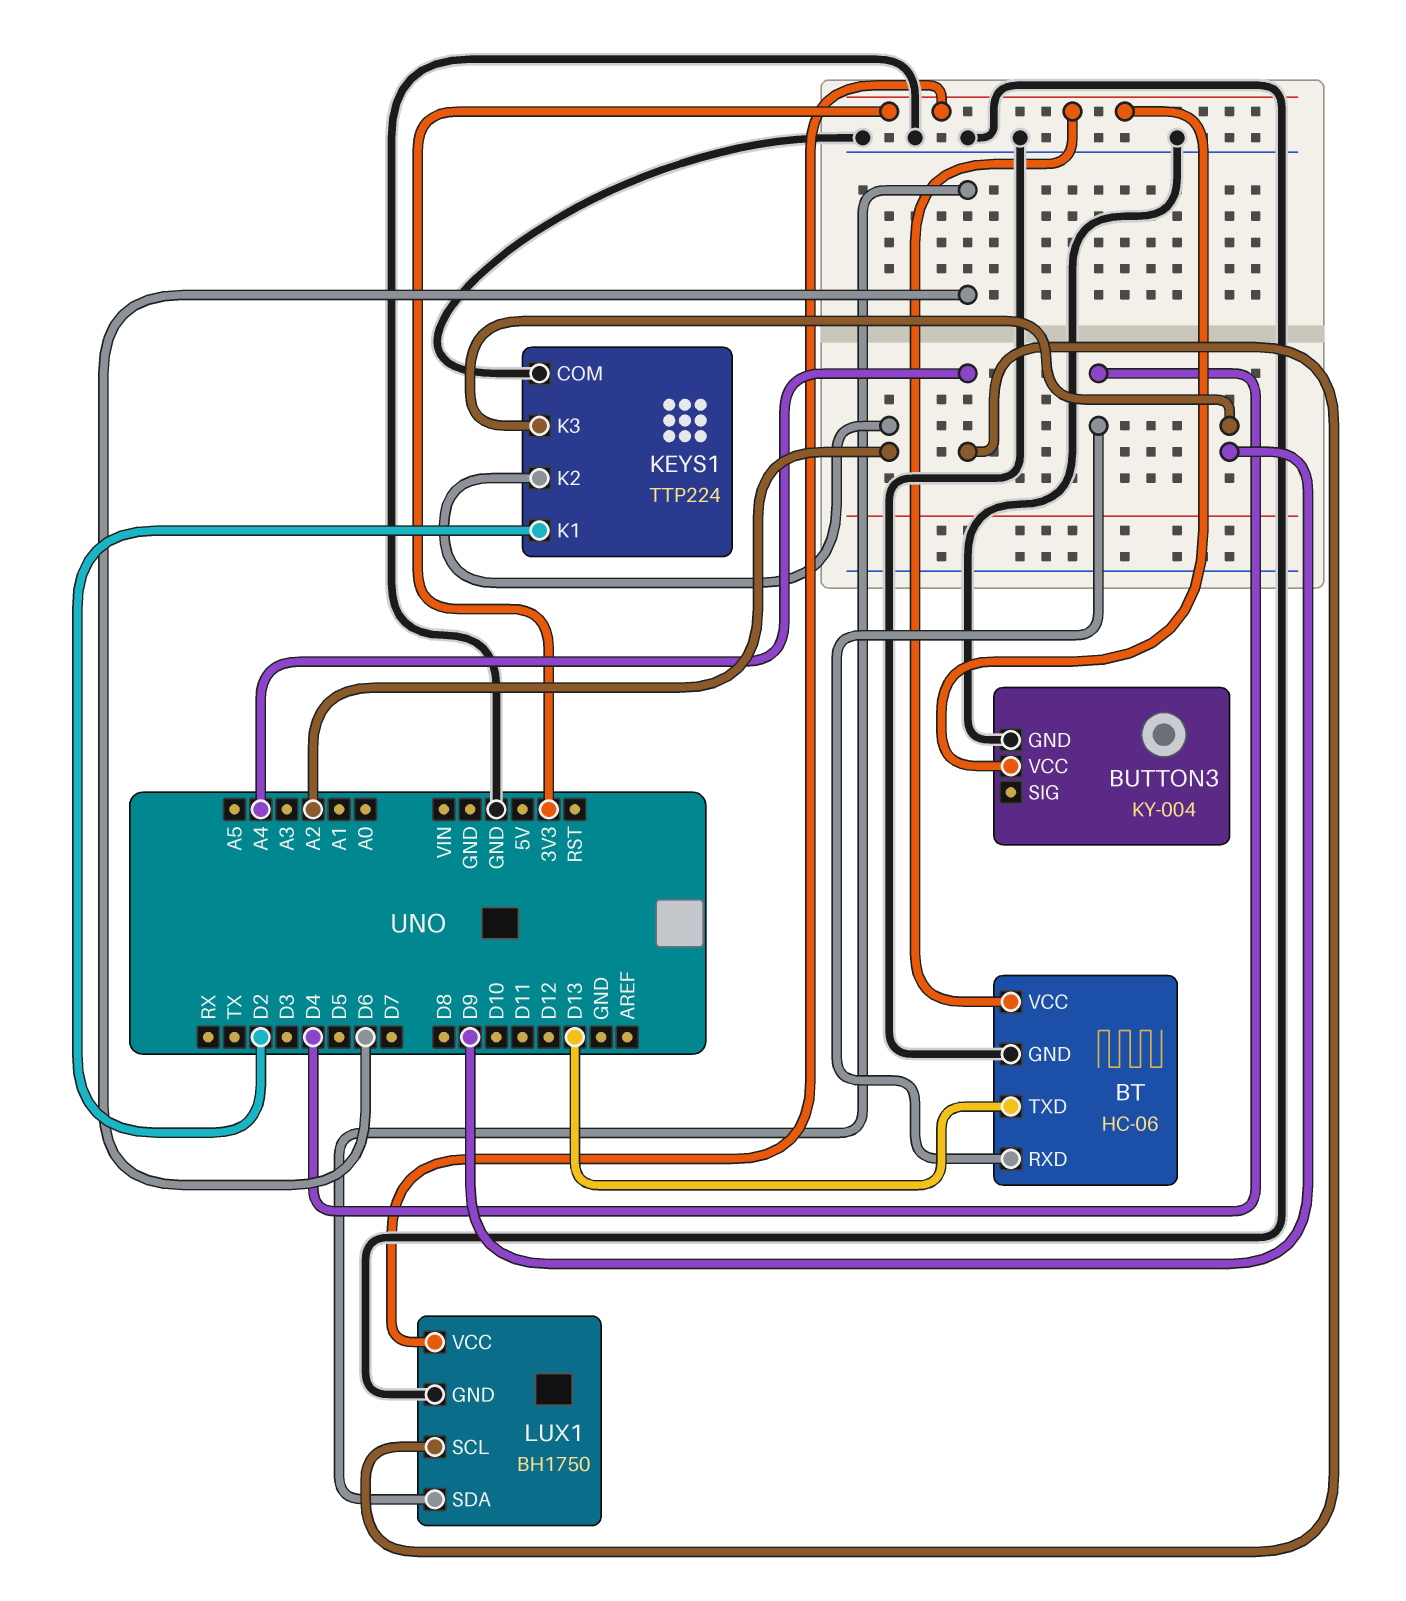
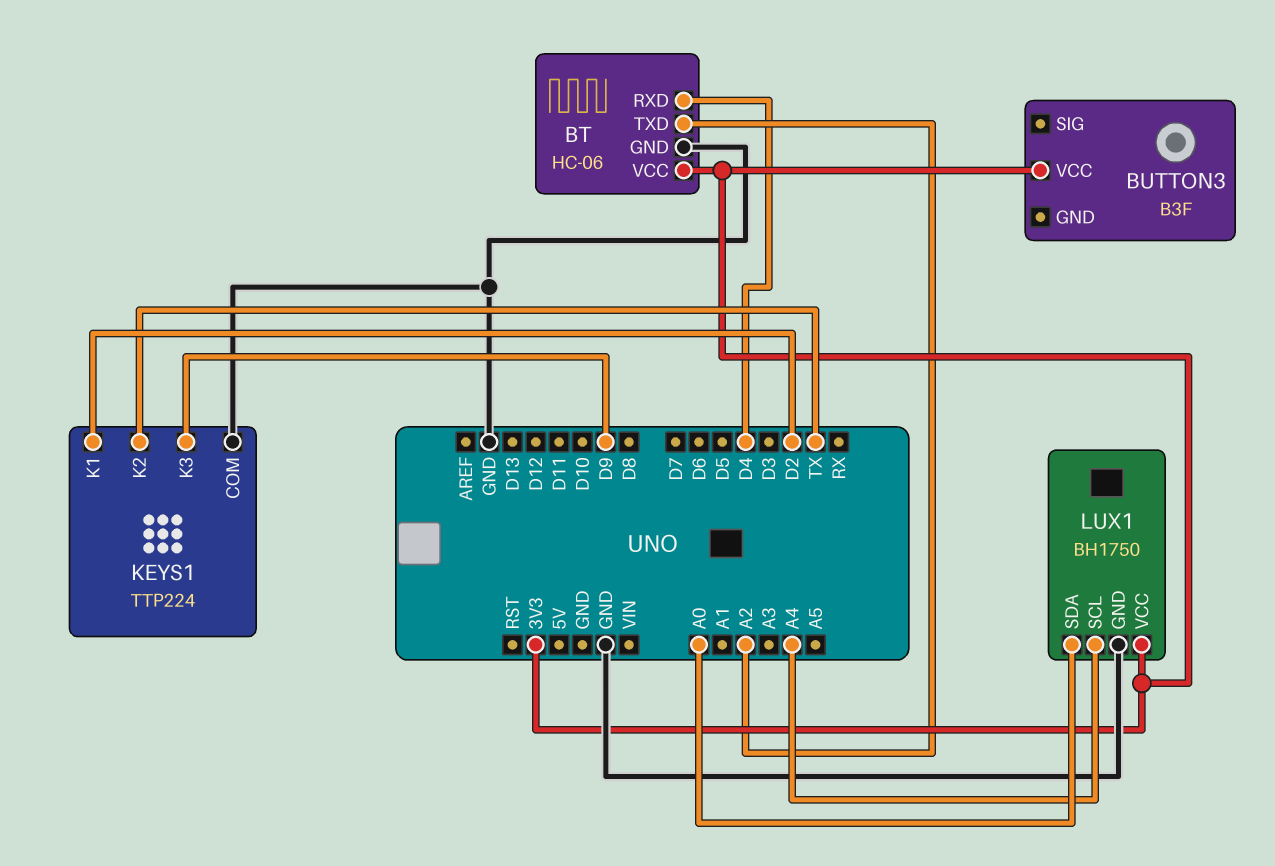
BT pin TXD: D13 -> A2
BUTTON3: KY-004 -> B3F
BUTTON3 pin GND: GND -> none
KEYS1 pin K2: A2 -> TX
LUX1 pin SDA: D6 -> A0

